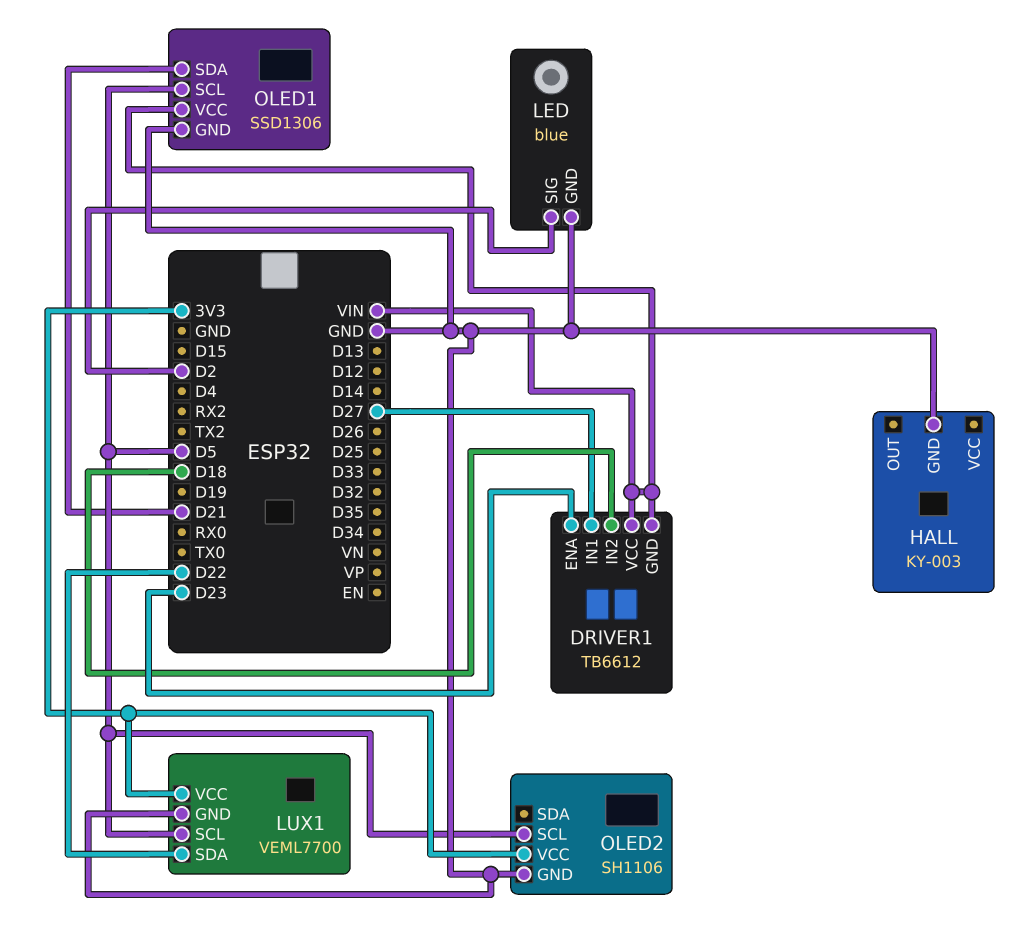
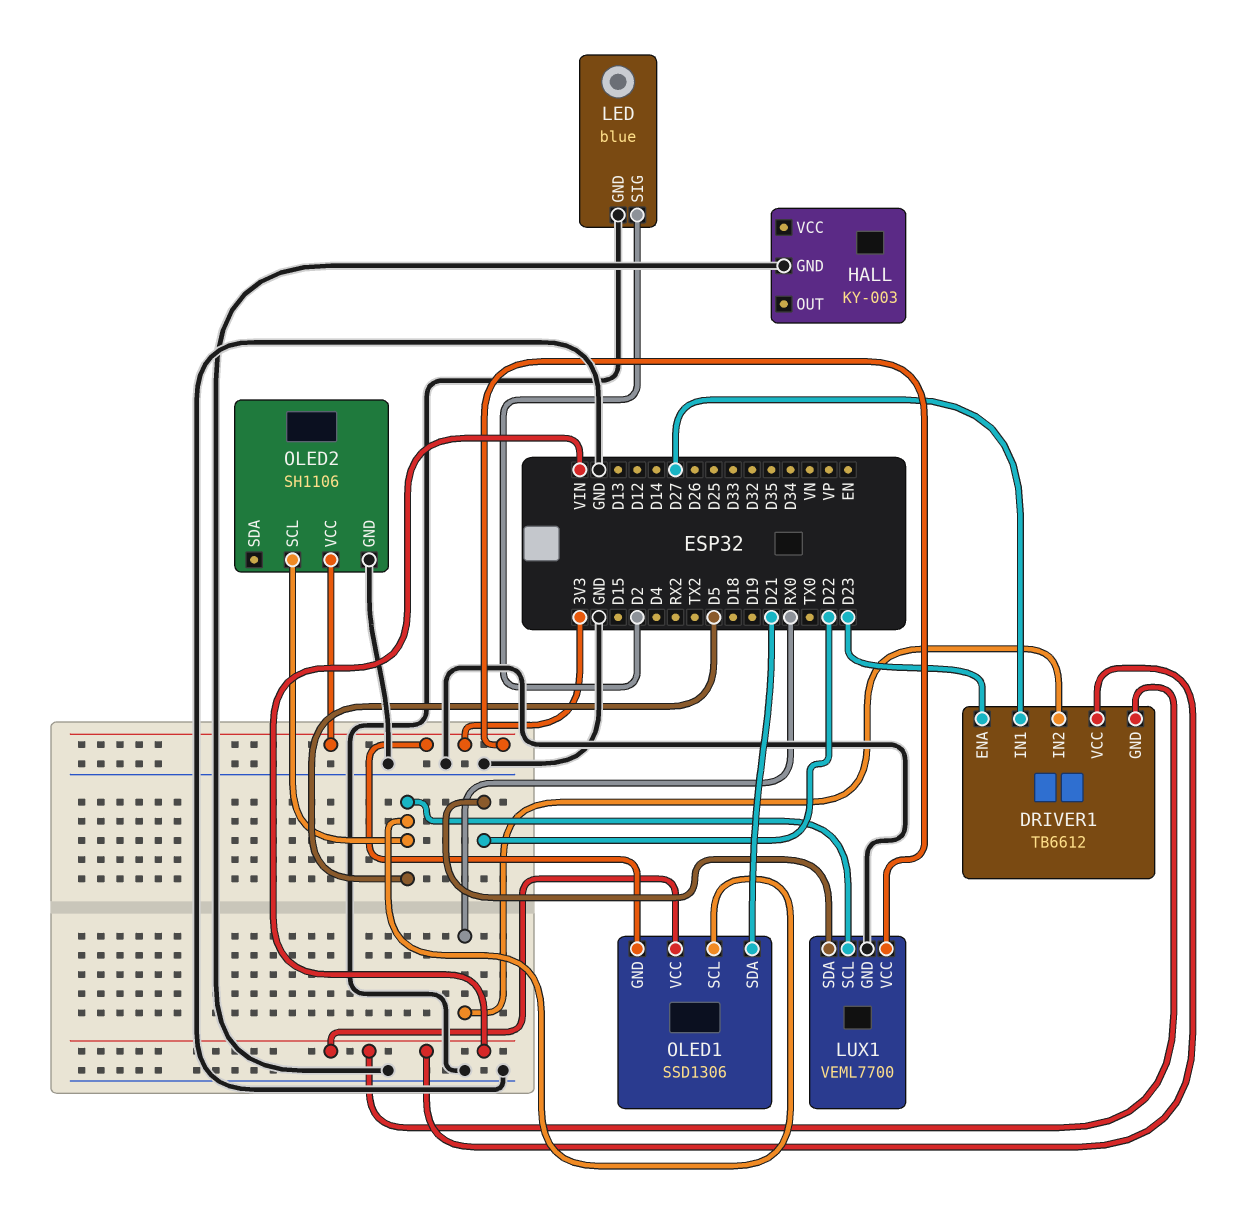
DRIVER1 pin IN2: D18 -> RX0
OLED1 pin GND: GND -> 3V3

